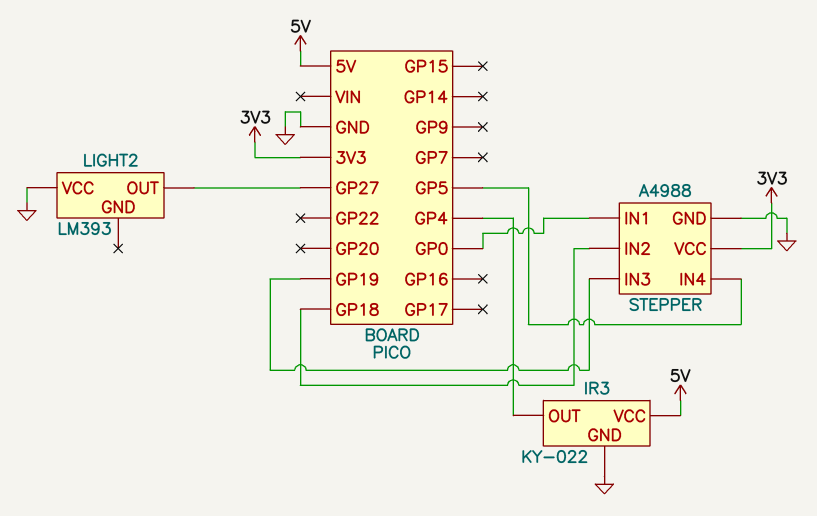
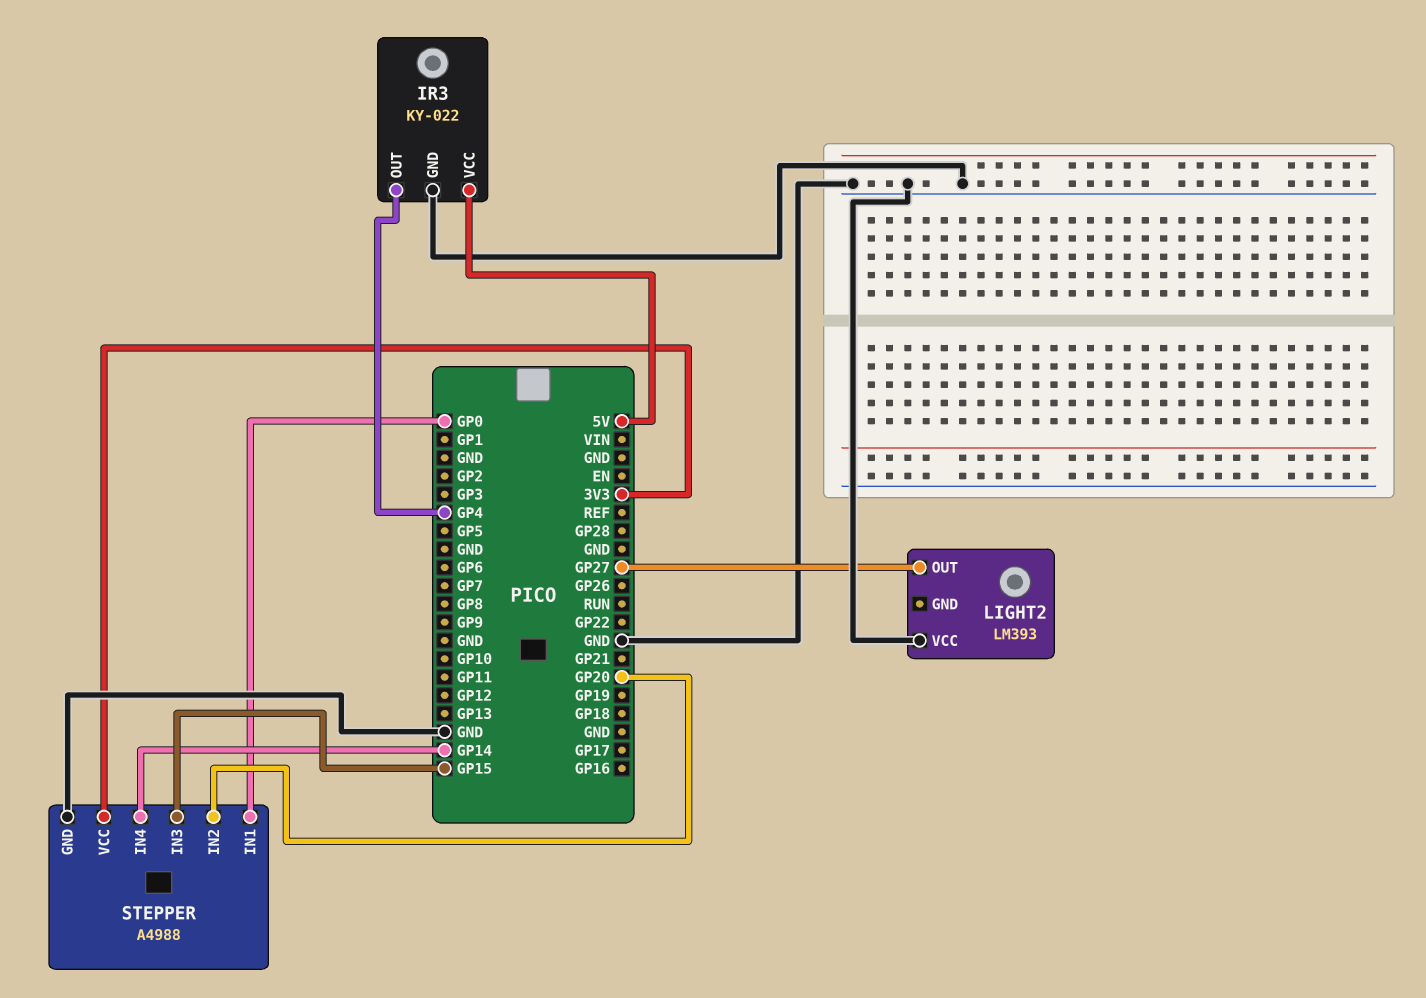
STEPPER pin IN2: GP18 -> GP20
STEPPER pin IN3: GP19 -> GP15
STEPPER pin IN4: GP5 -> GP14

